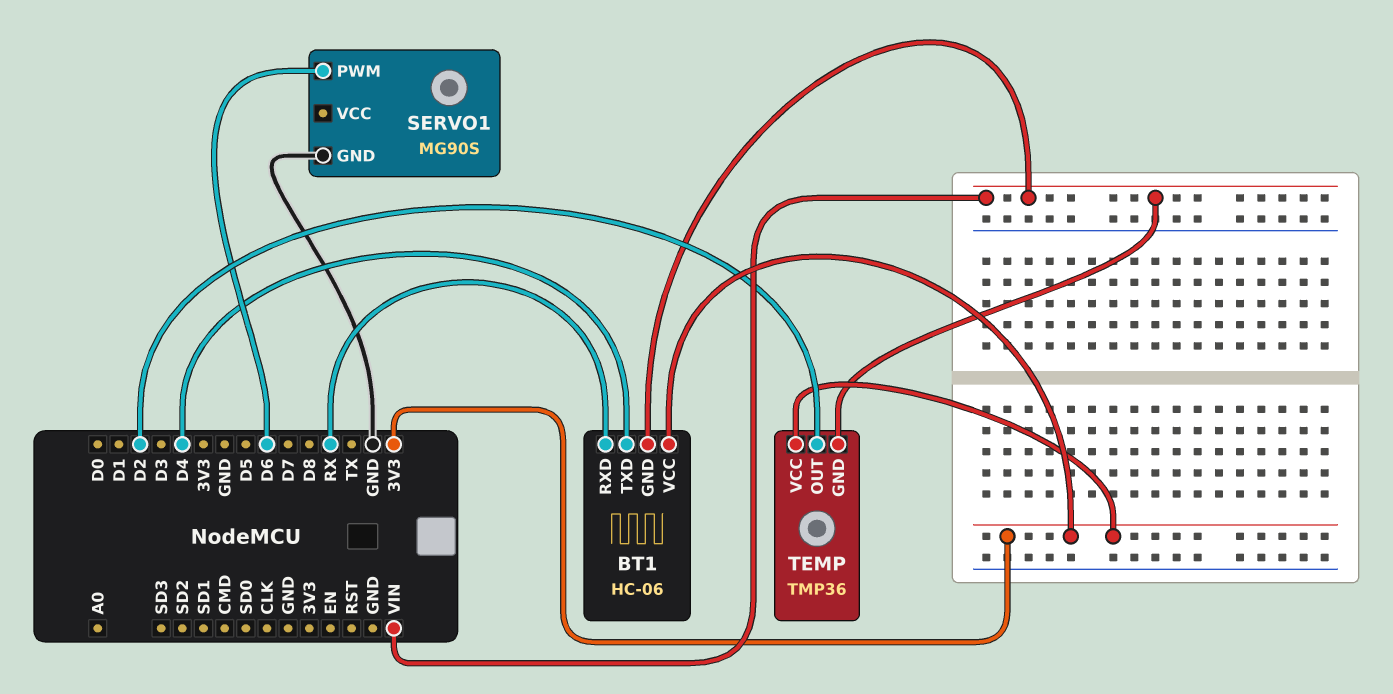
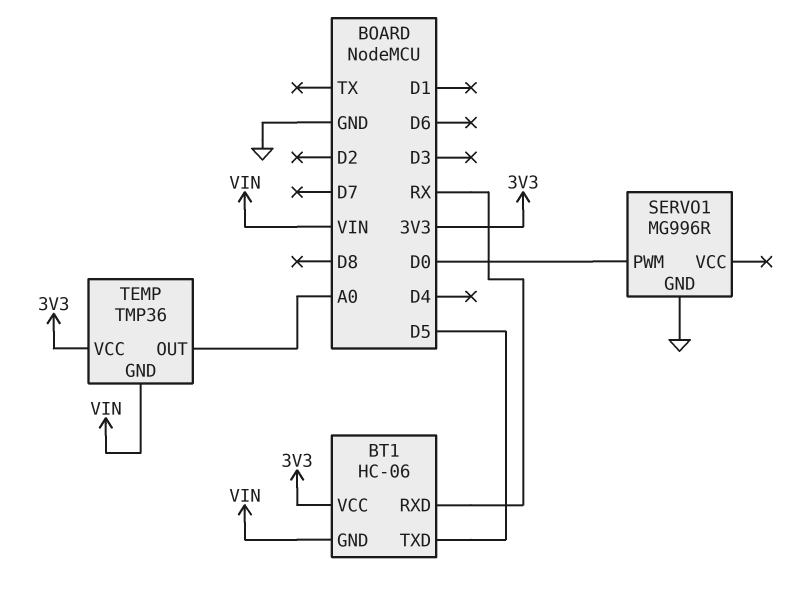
BT1 pin TXD: D4 -> D5
SERVO1: MG90S -> MG996R
SERVO1 pin PWM: D6 -> D0
TEMP pin OUT: D2 -> A0

